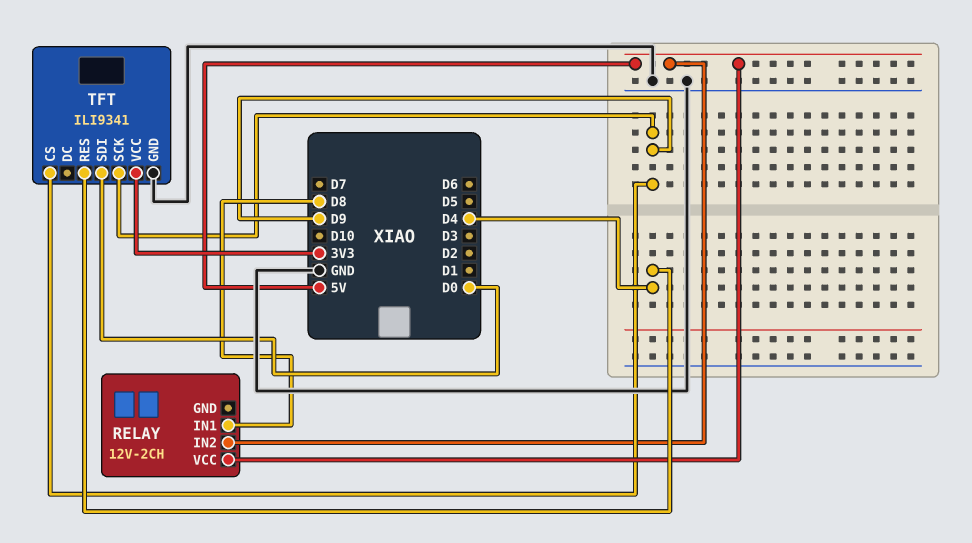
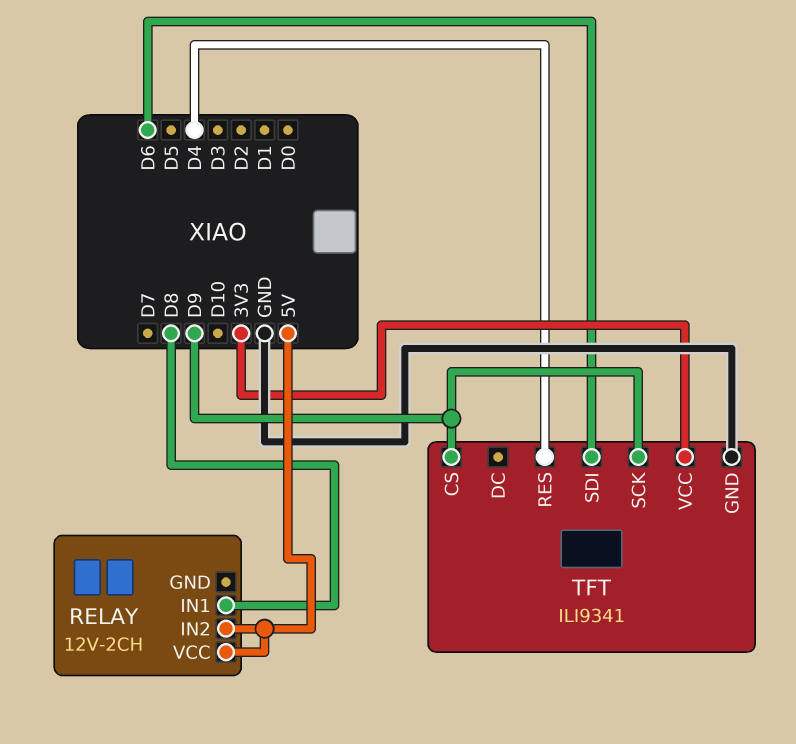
TFT pin SDI: D0 -> D6

